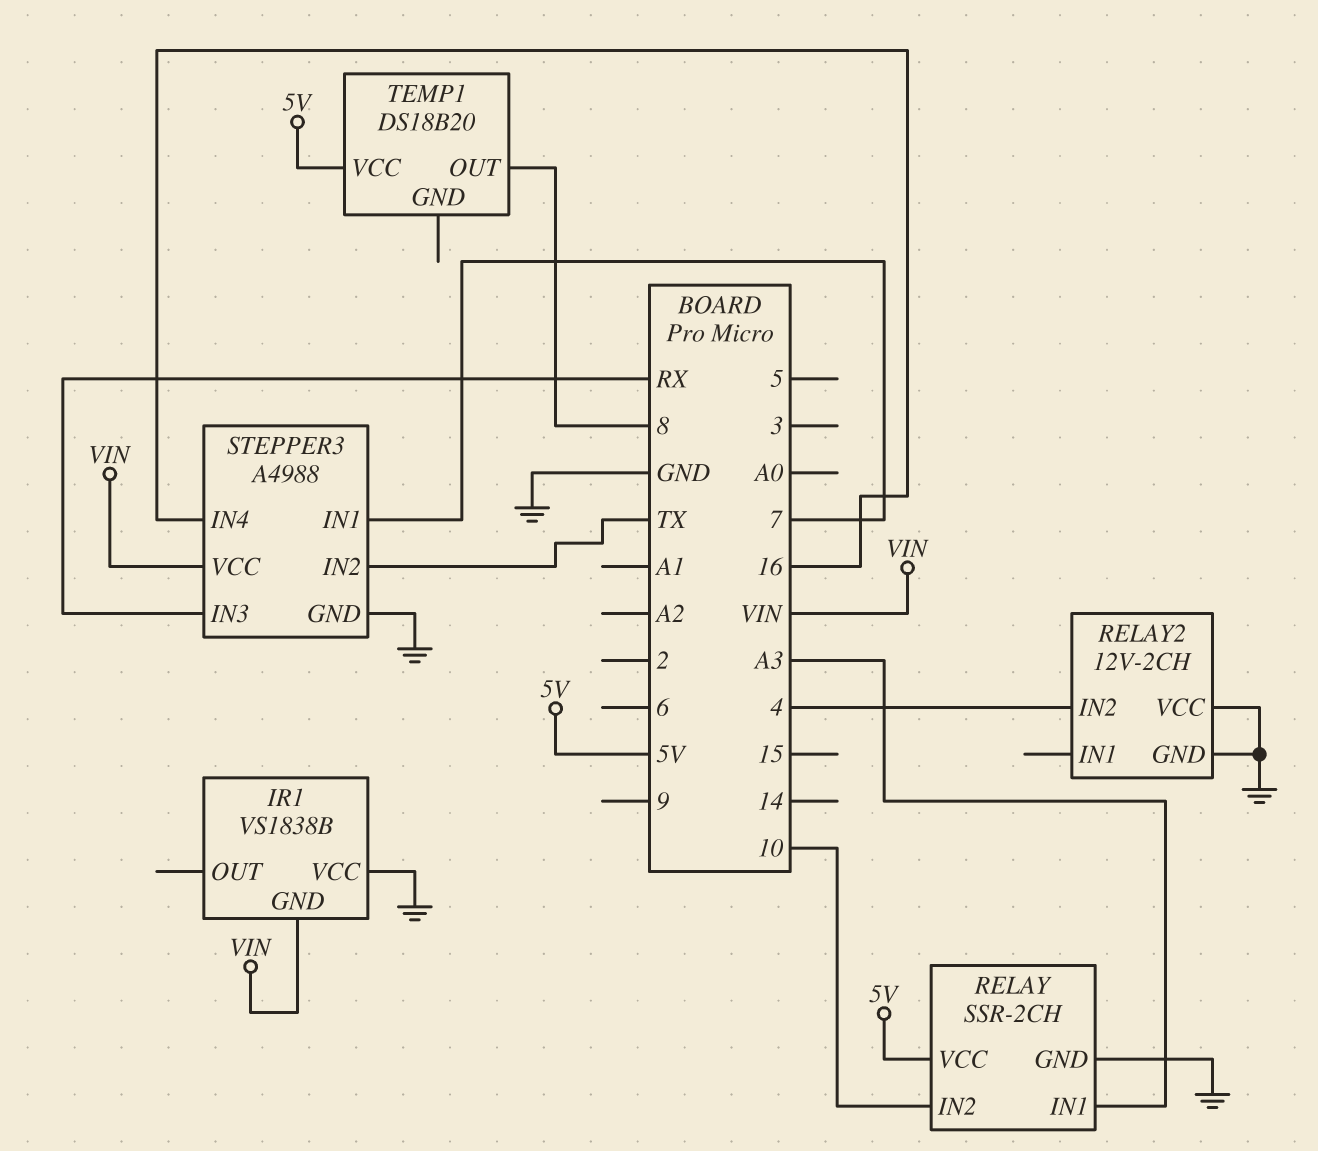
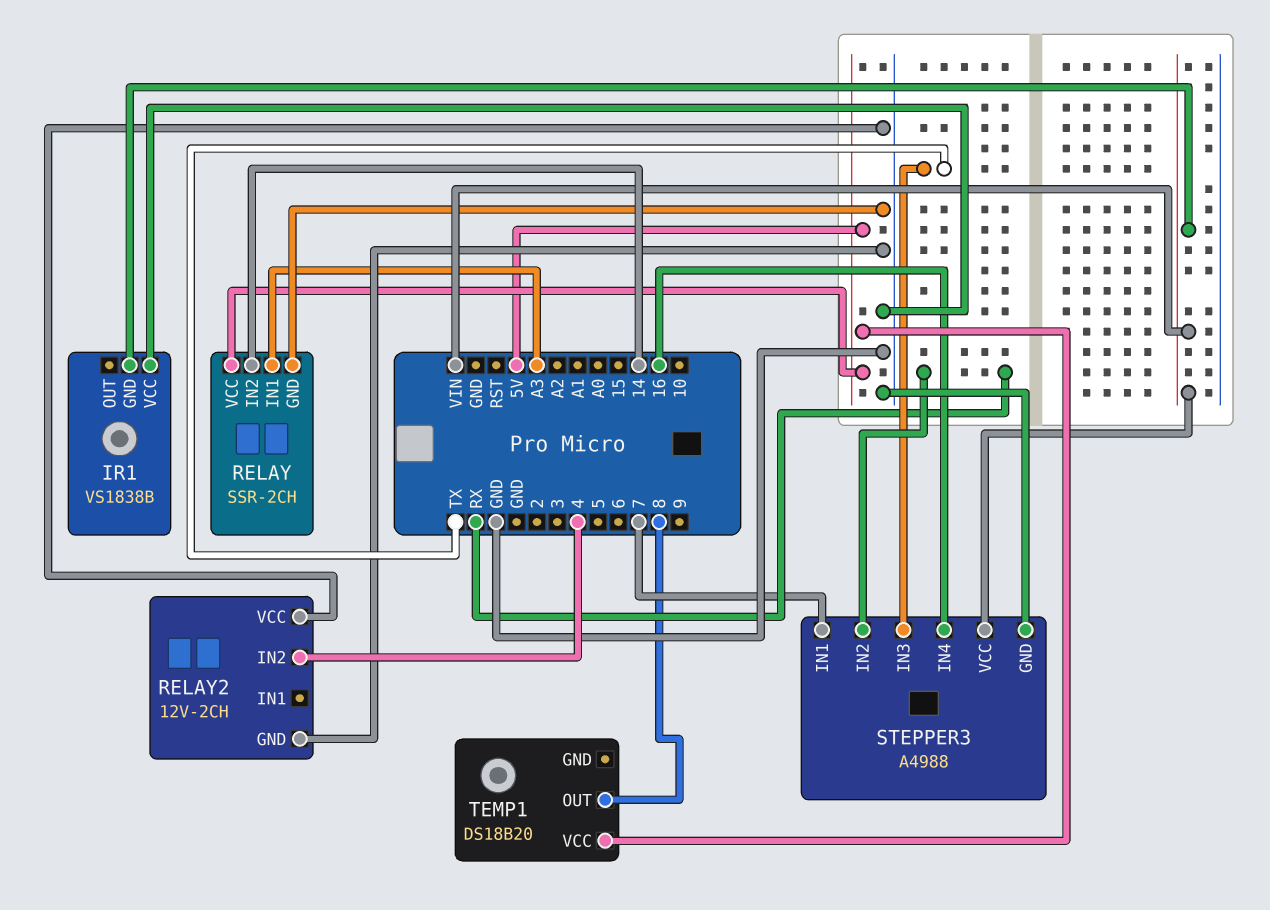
RELAY pin IN2: 10 -> 14
STEPPER3 pin IN2: TX -> RX
STEPPER3 pin IN3: RX -> TX

